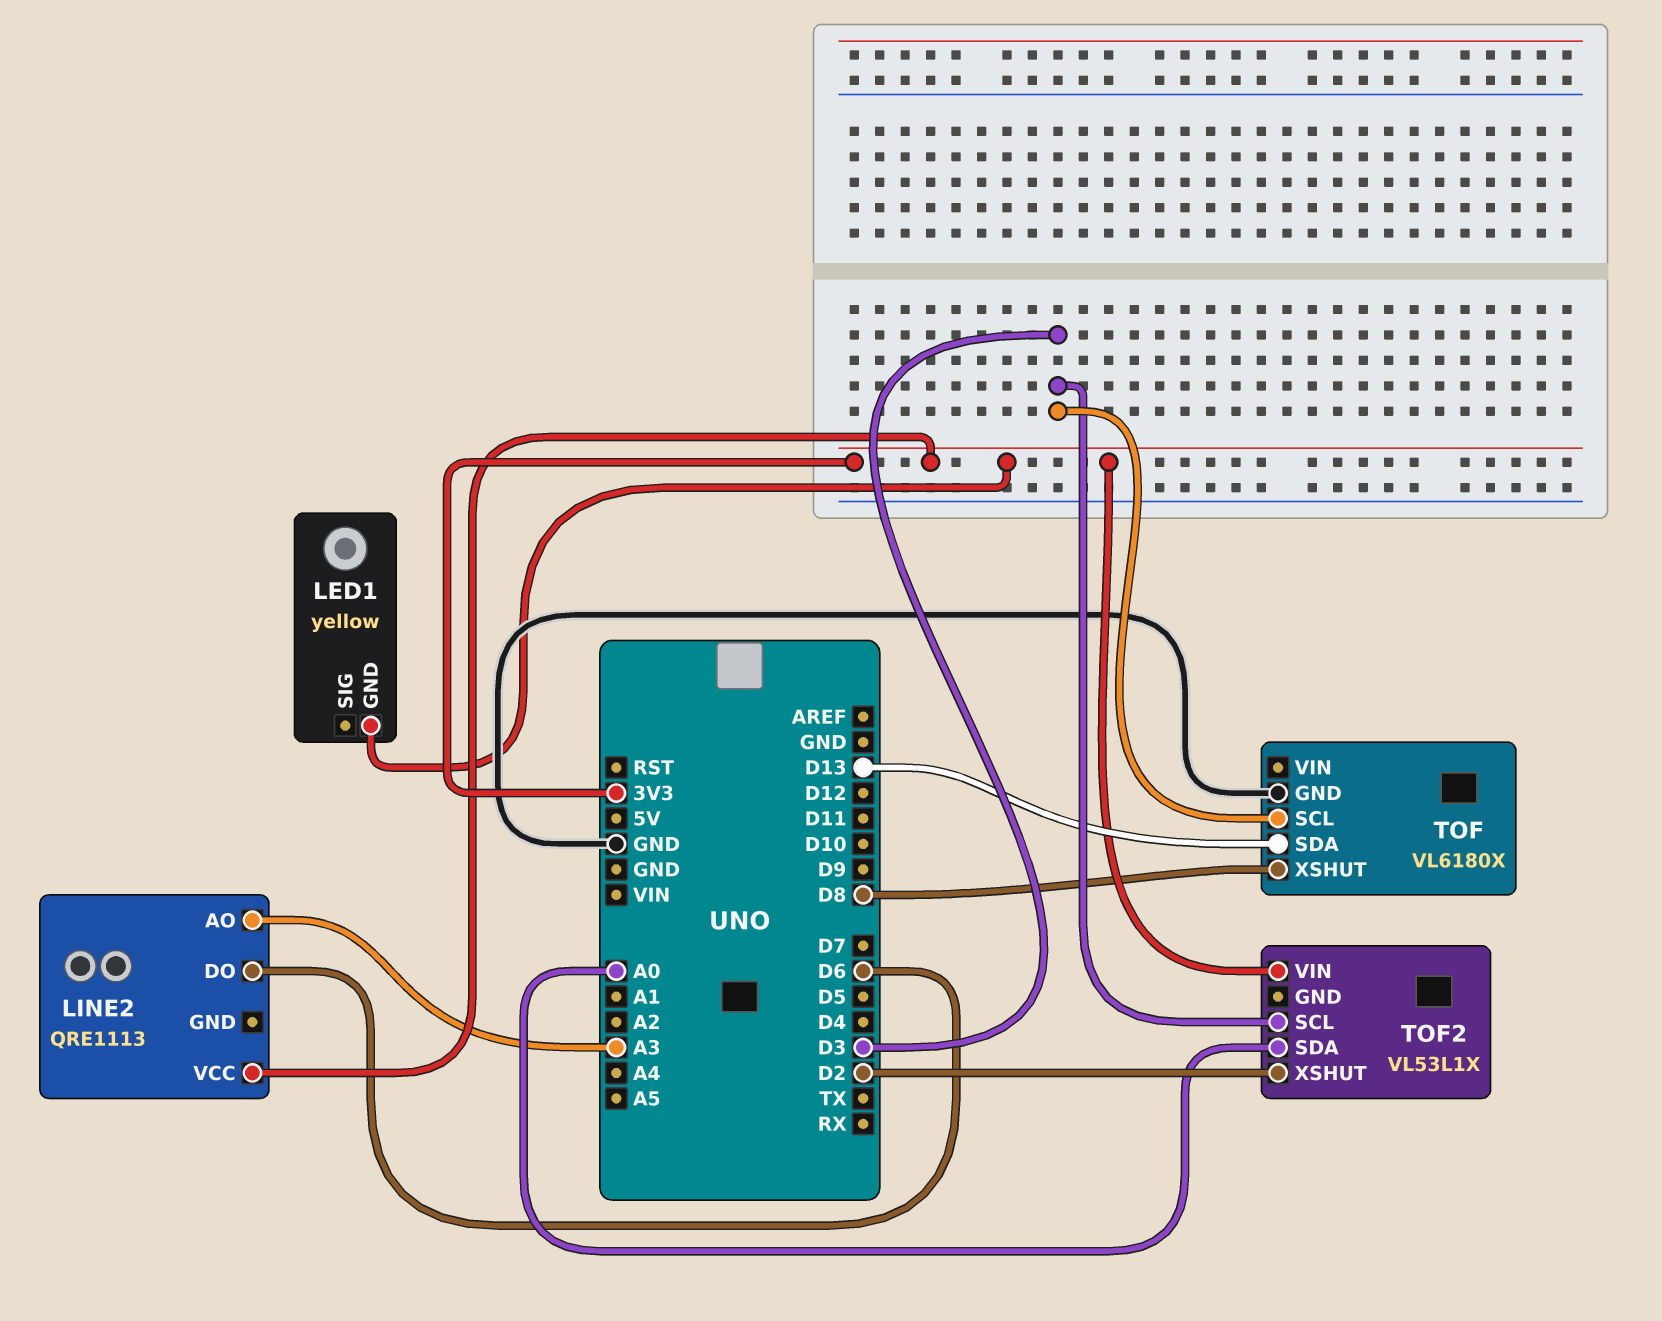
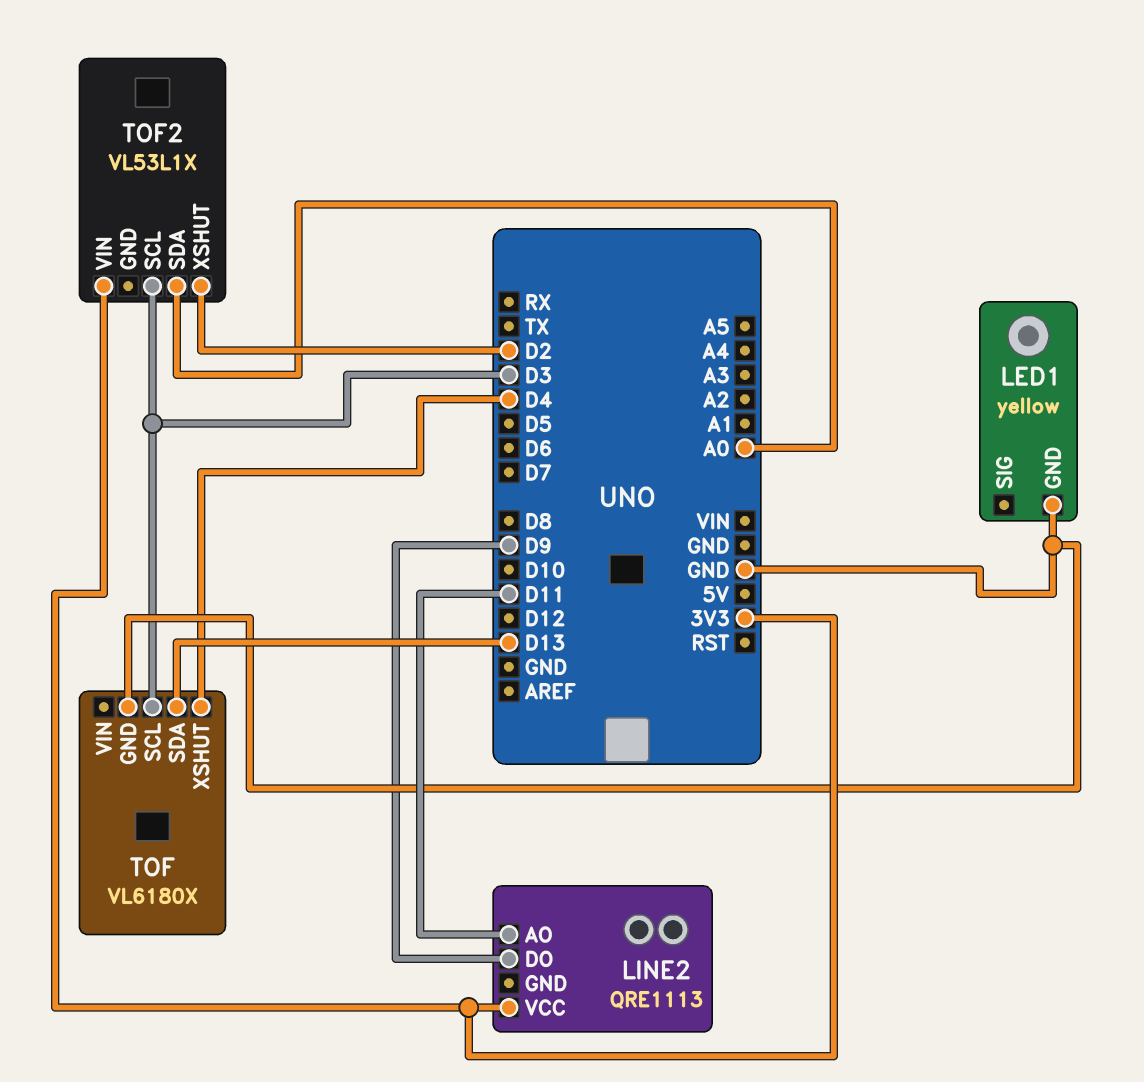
LED1 pin GND: 3V3 -> GND
LINE2 pin AO: A3 -> D11
LINE2 pin DO: D6 -> D9
TOF pin XSHUT: D8 -> D4

